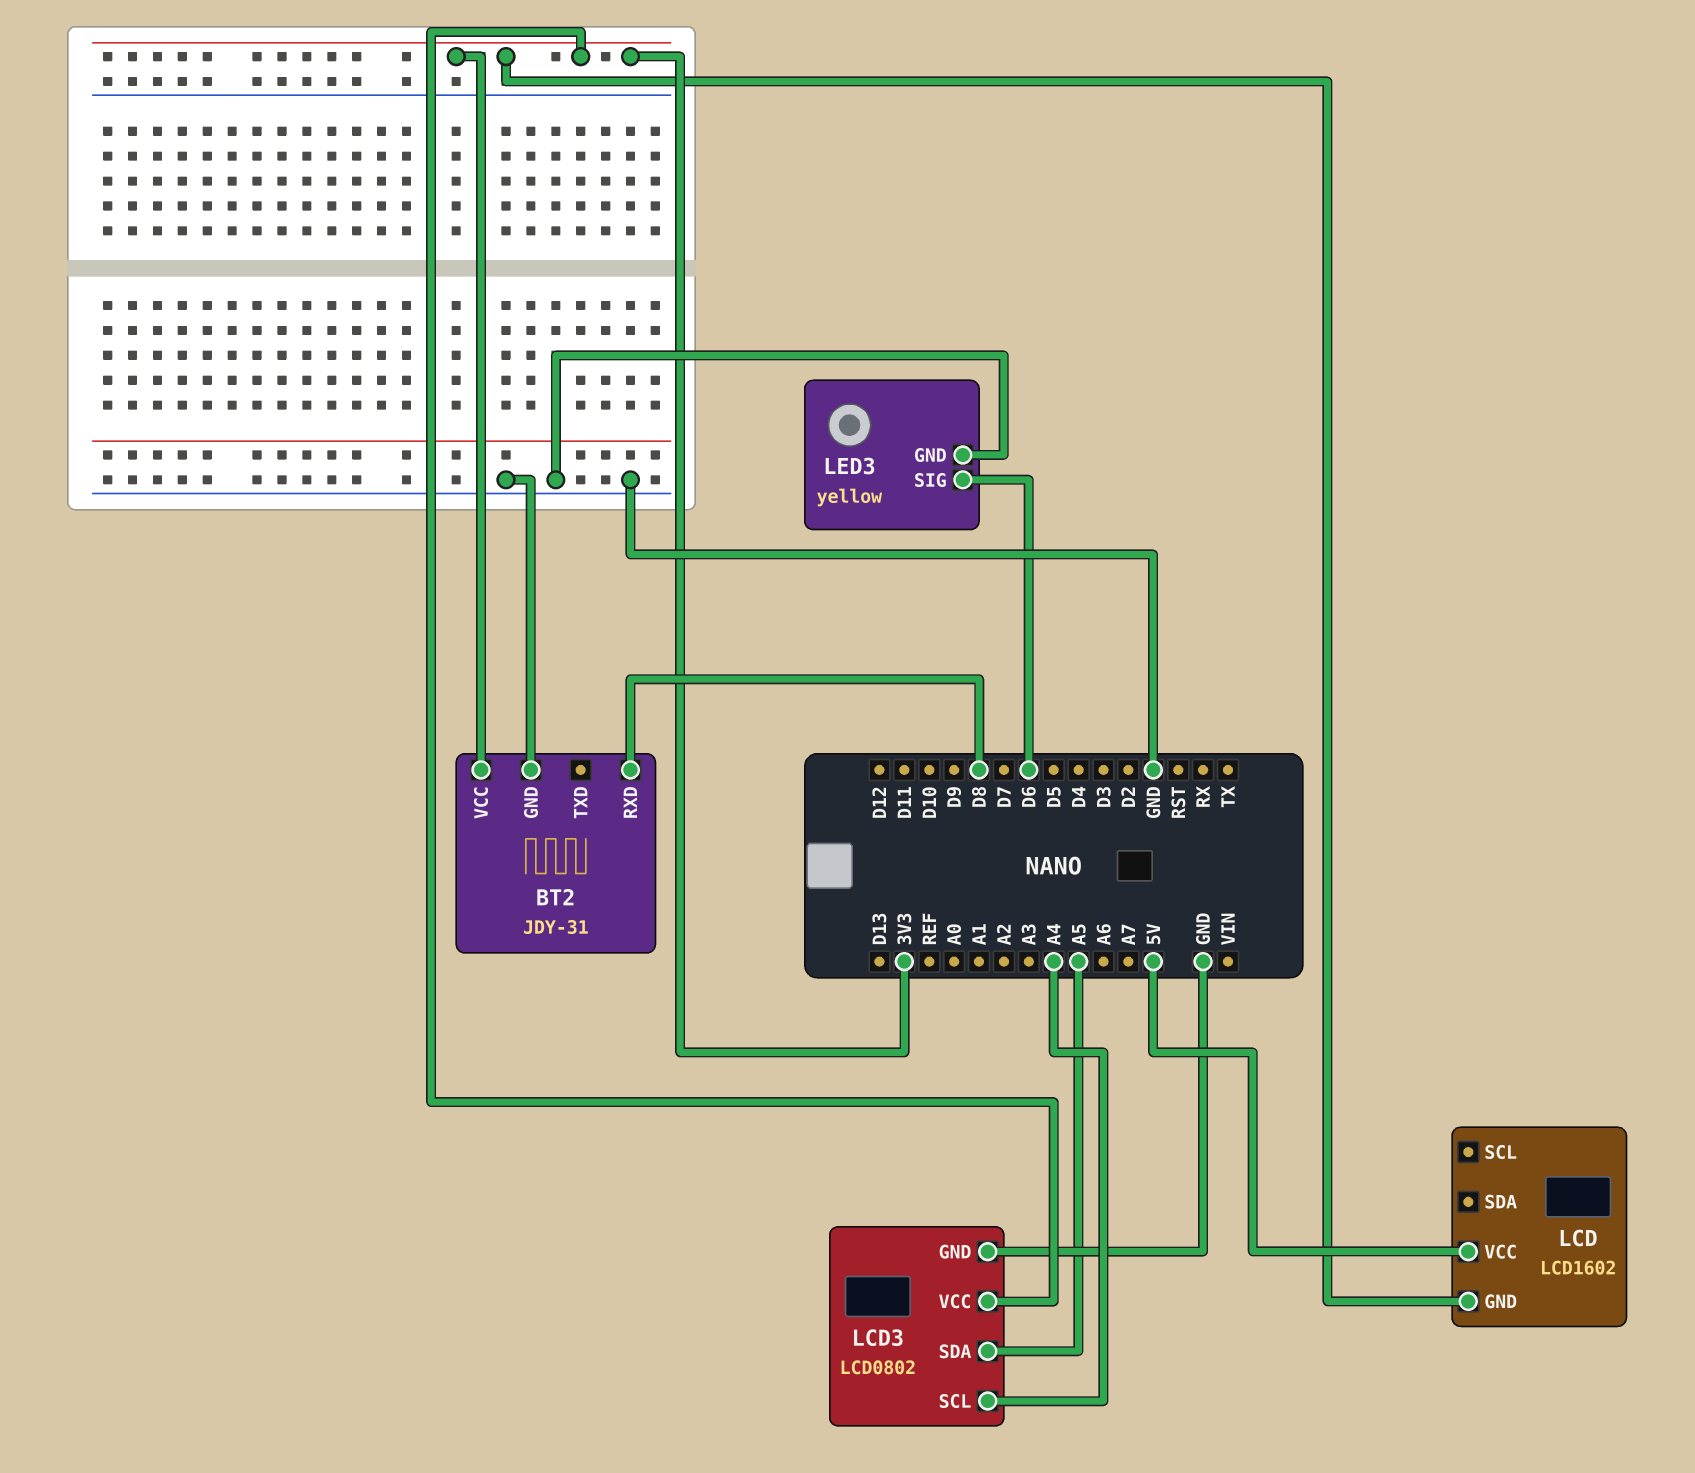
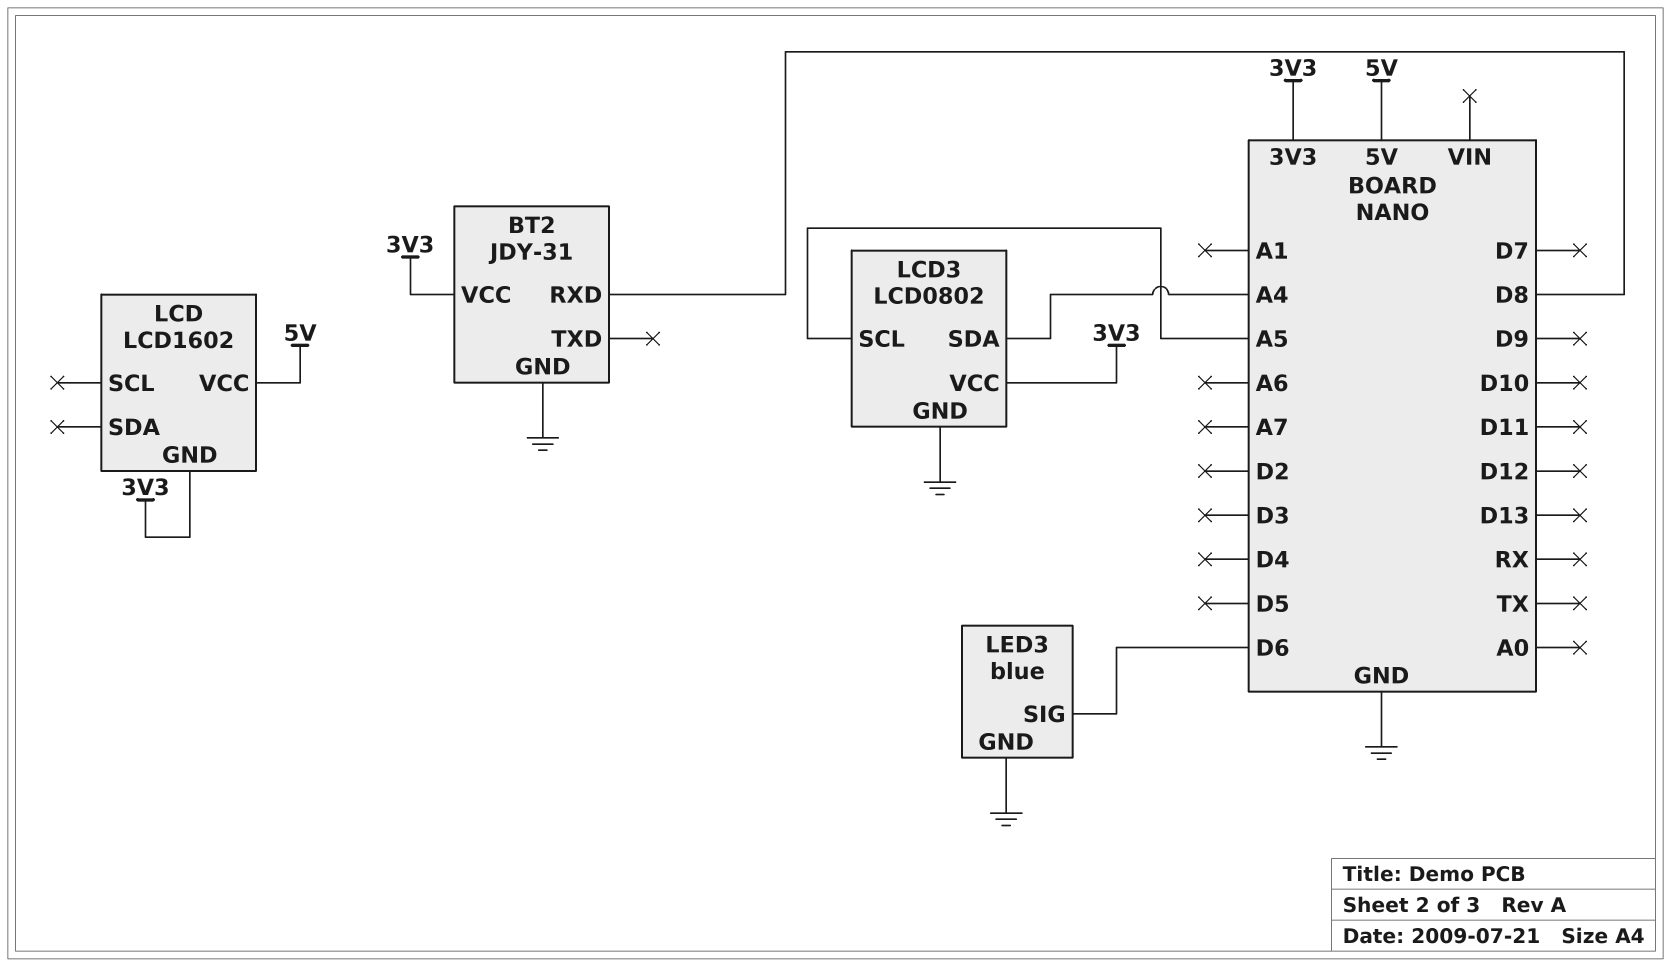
LCD3 pin SCL: A4 -> A5
LCD3 pin SDA: A5 -> A4
LED3: yellow -> blue

